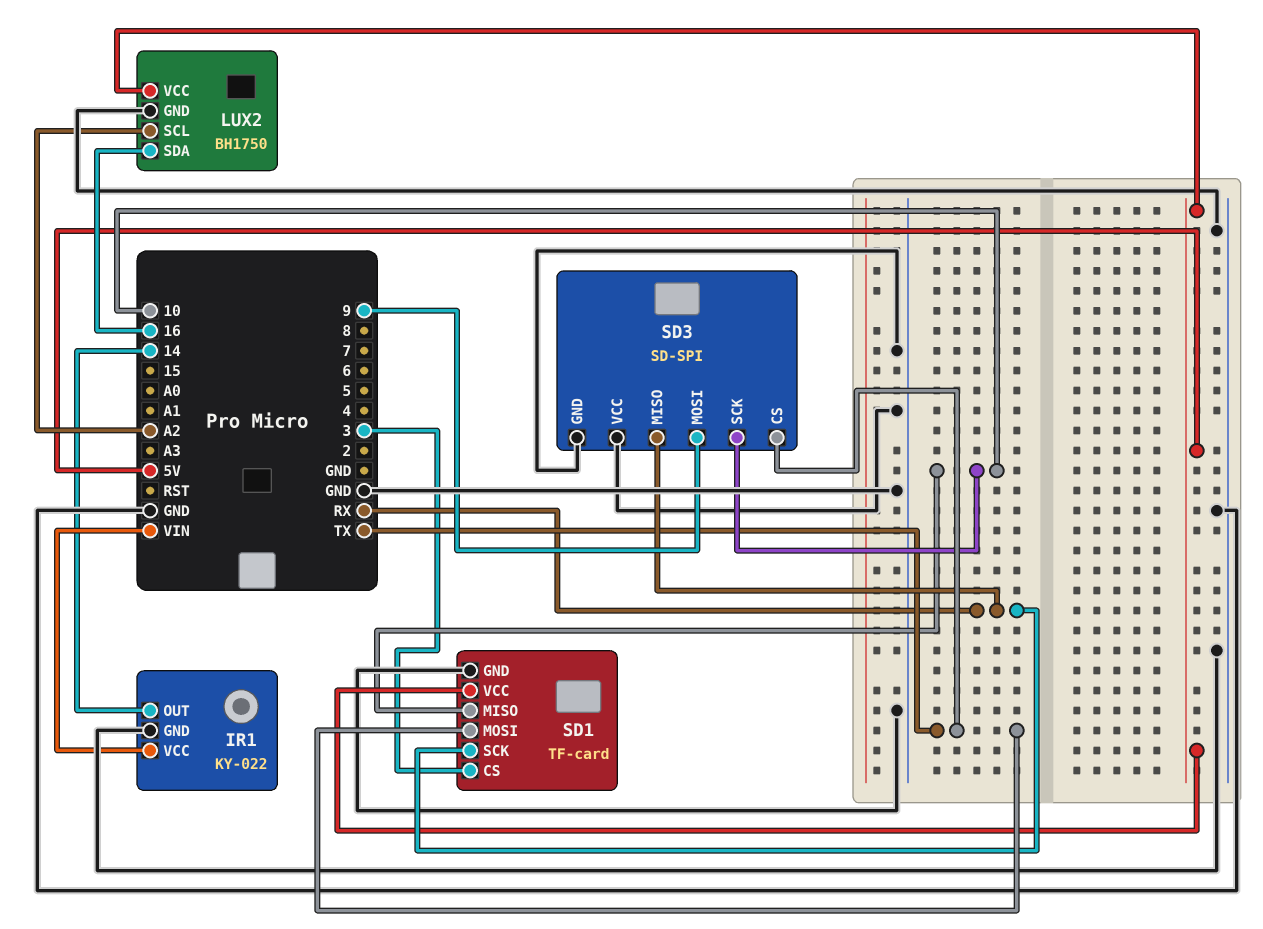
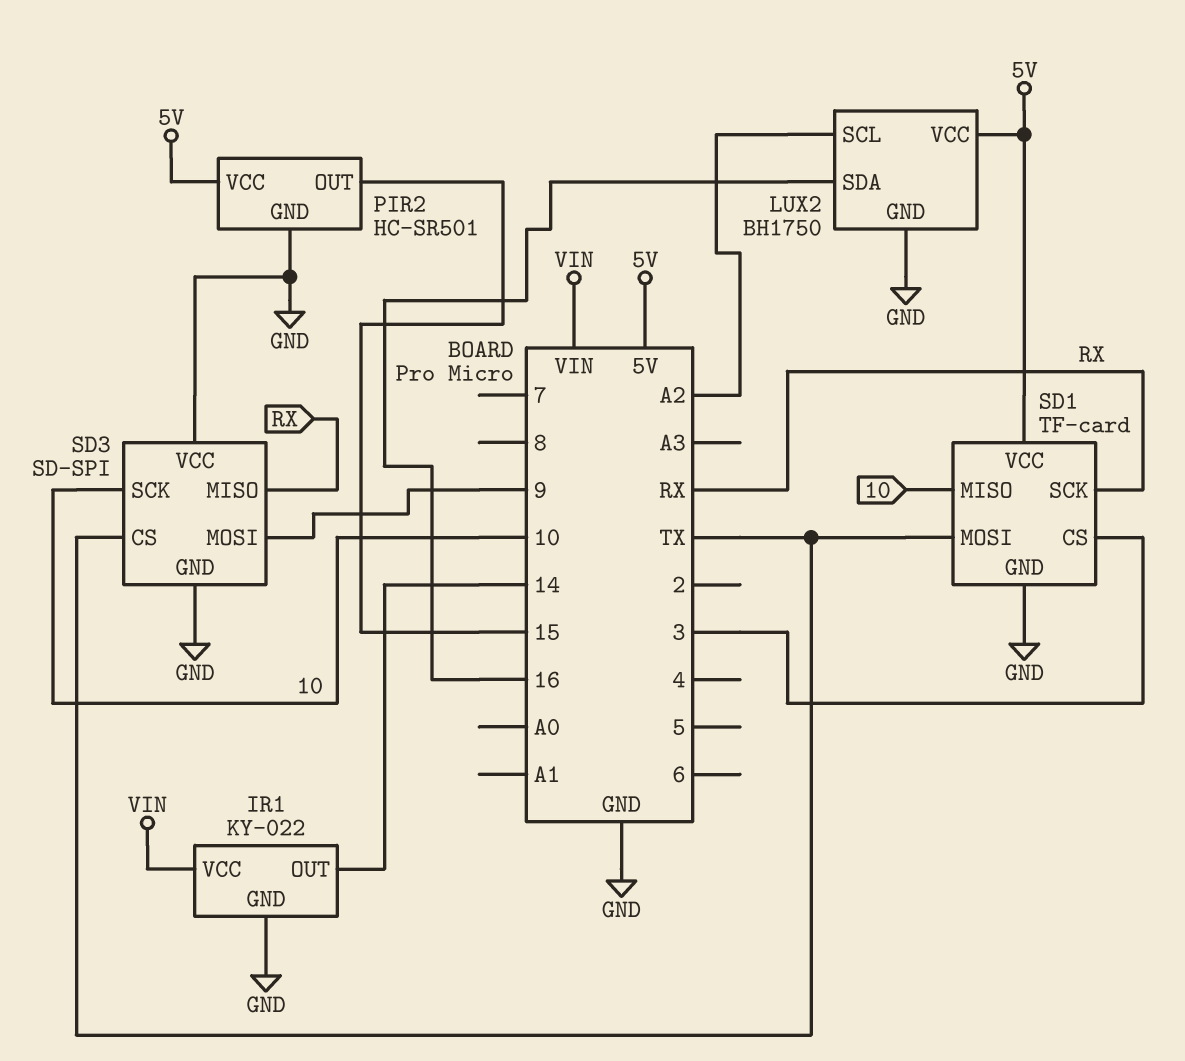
PIR2: none -> HC-SR501
PIR2 pin GND: none -> GND
PIR2 pin OUT: none -> 15
PIR2 pin VCC: none -> 5V

